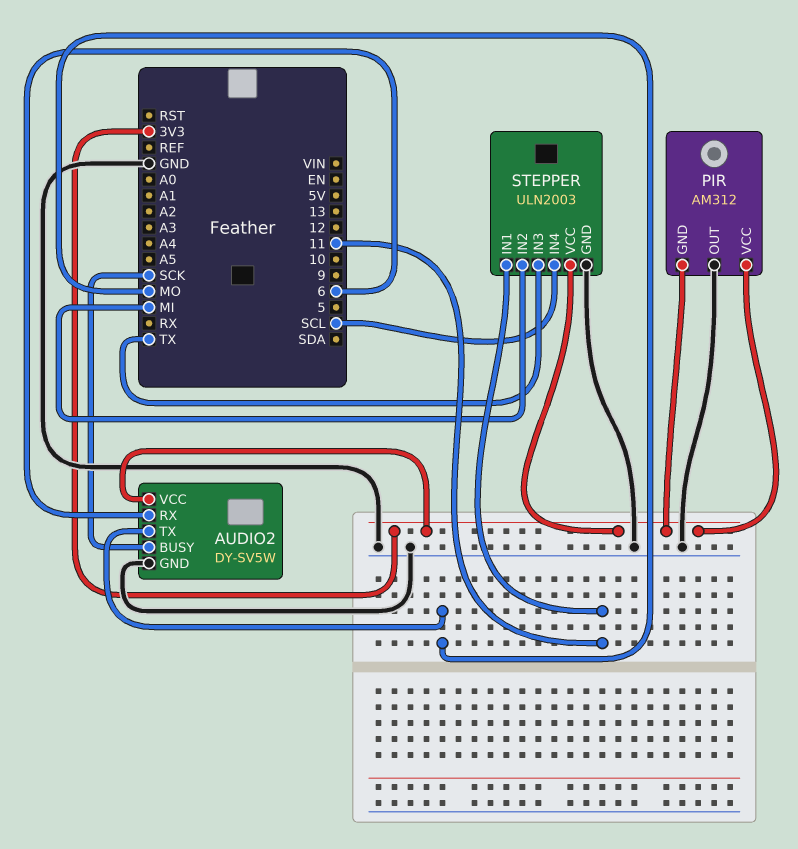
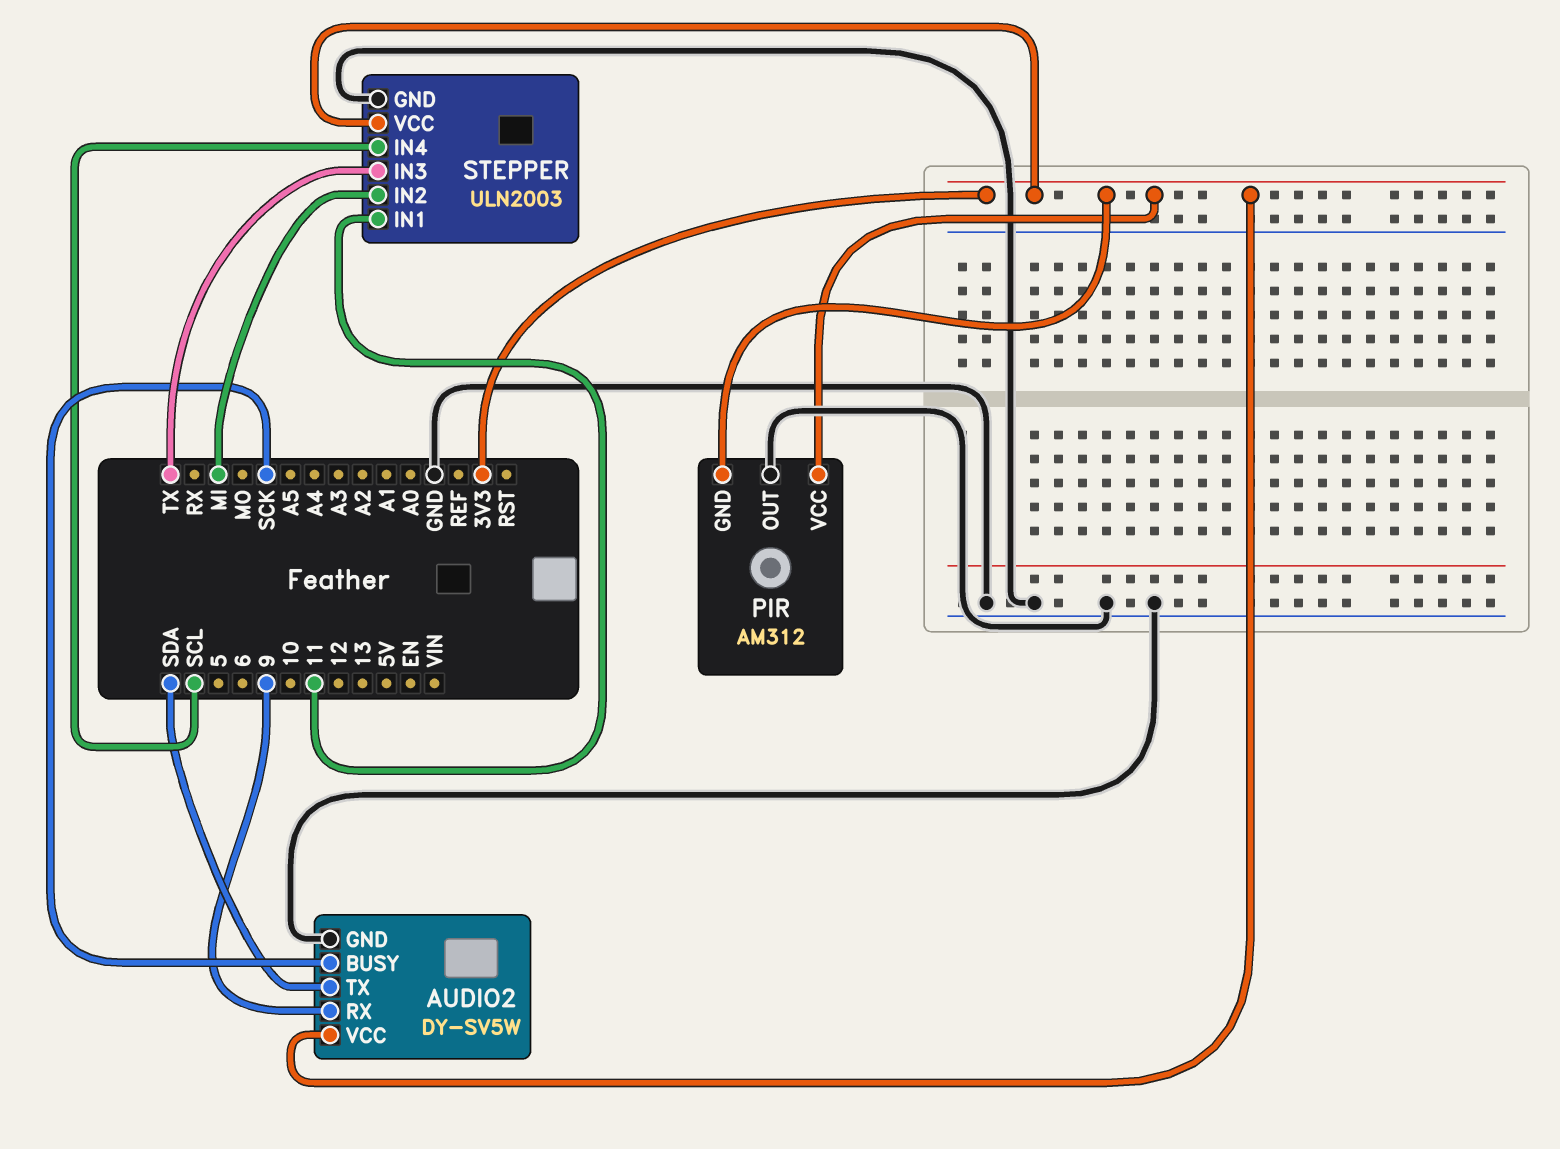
AUDIO2 pin RX: 6 -> 9
AUDIO2 pin TX: MO -> SDA

